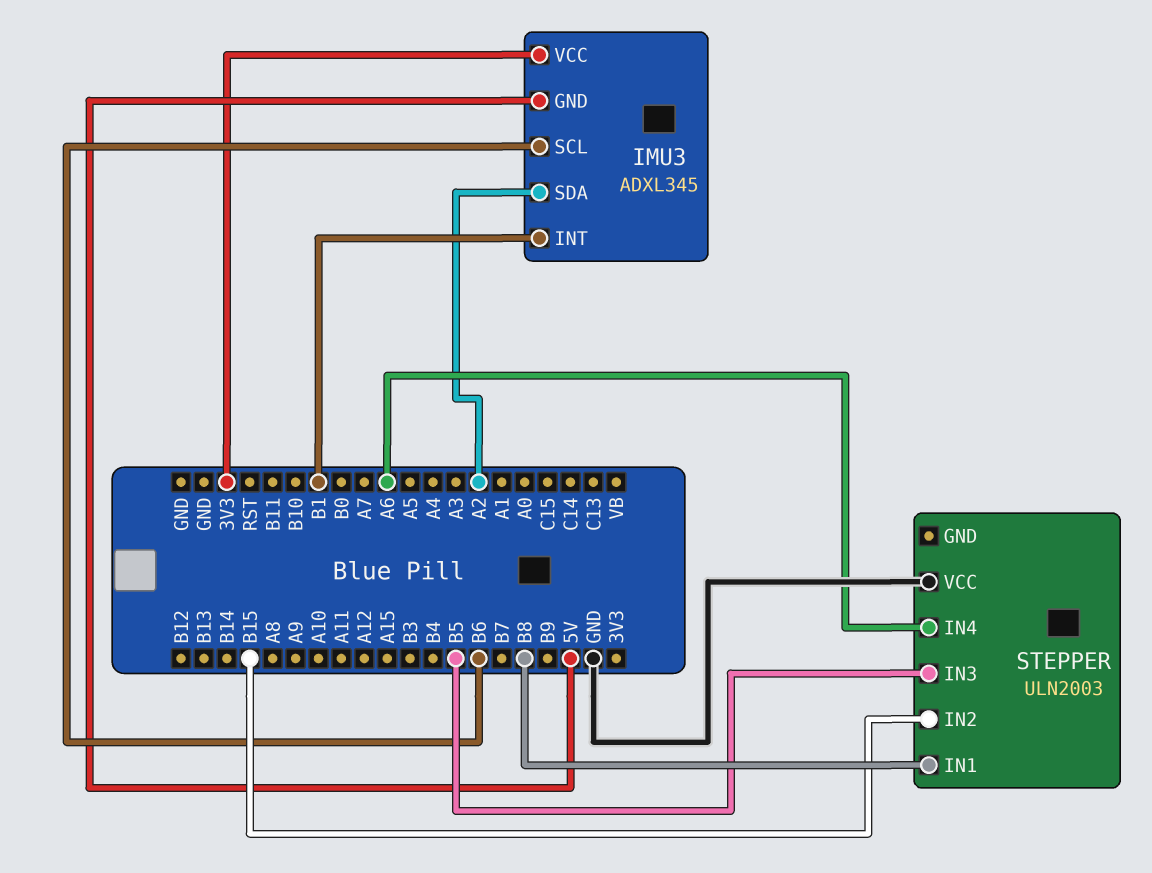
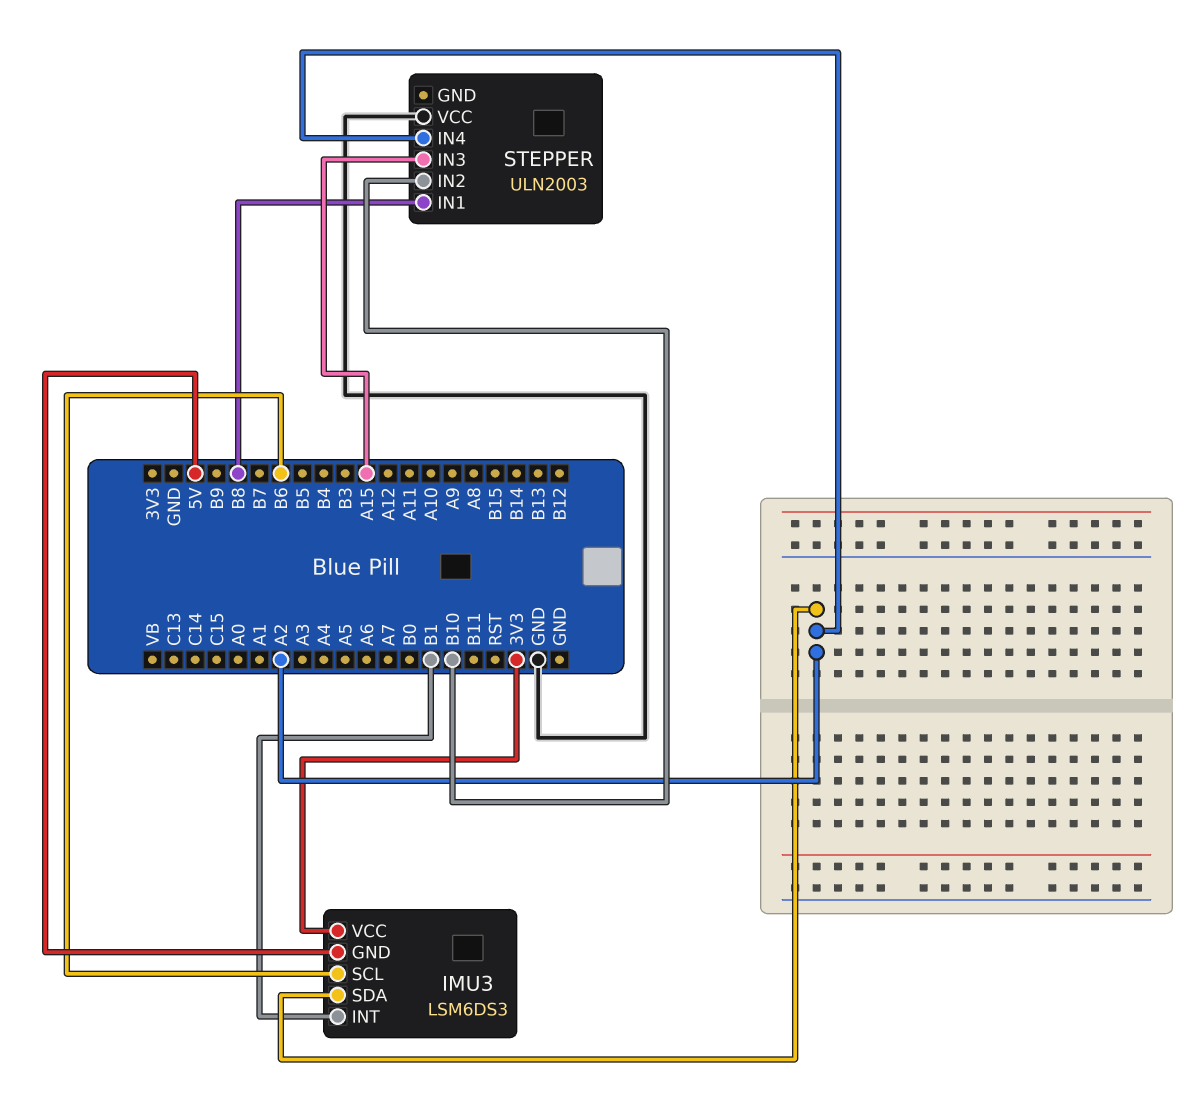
IMU3: ADXL345 -> LSM6DS3
STEPPER pin IN2: B15 -> B10
STEPPER pin IN3: B5 -> A15
STEPPER pin IN4: A6 -> A2

